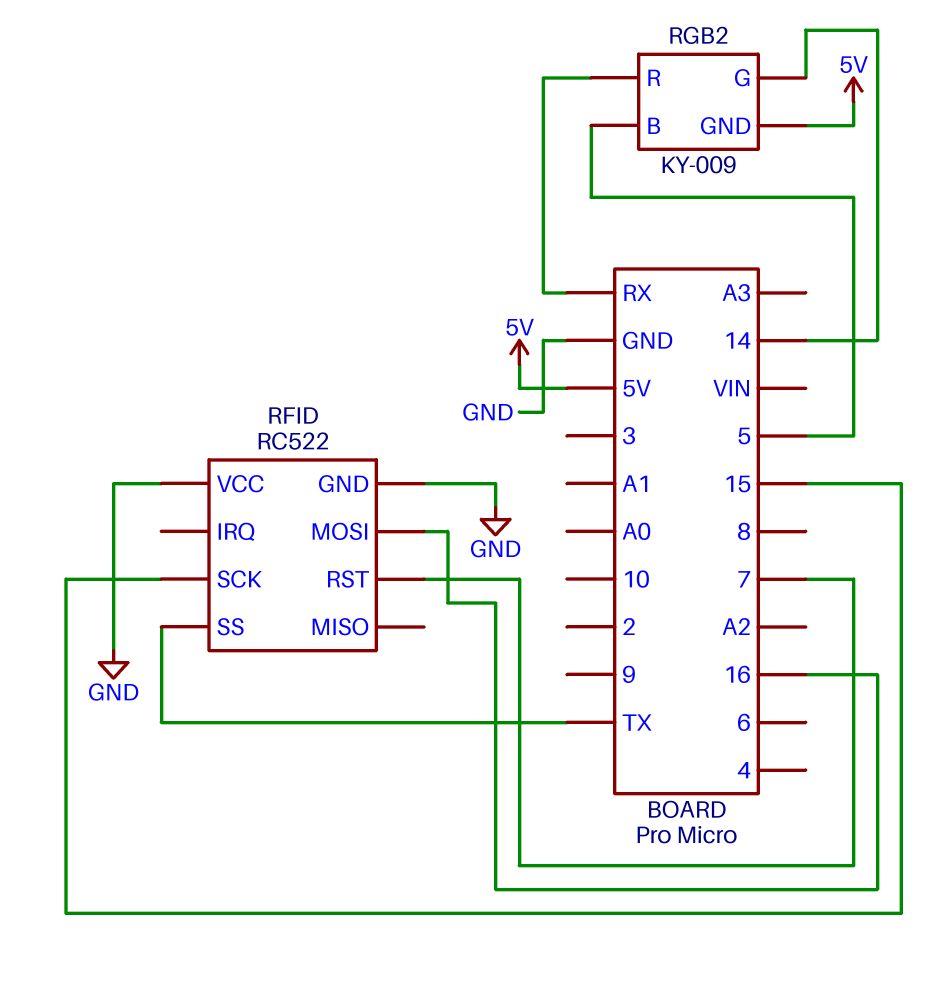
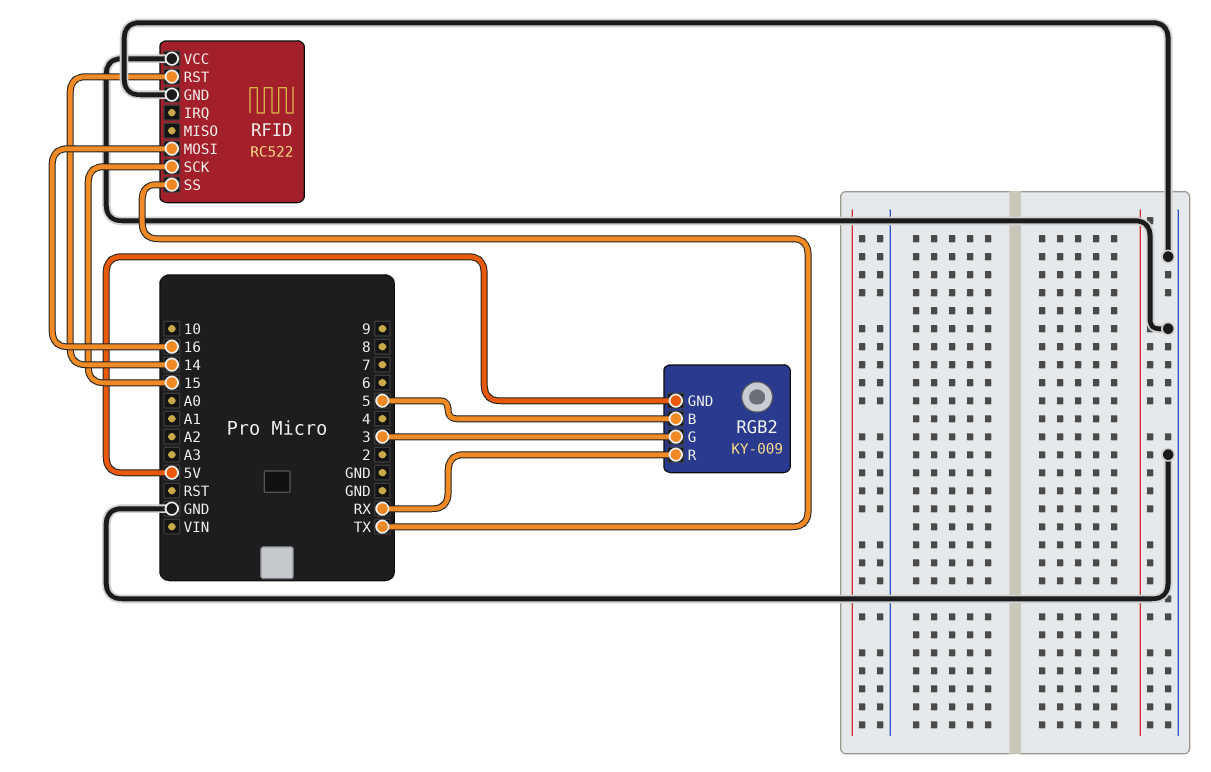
RFID pin RST: 7 -> 14
RGB2 pin G: 14 -> 3

